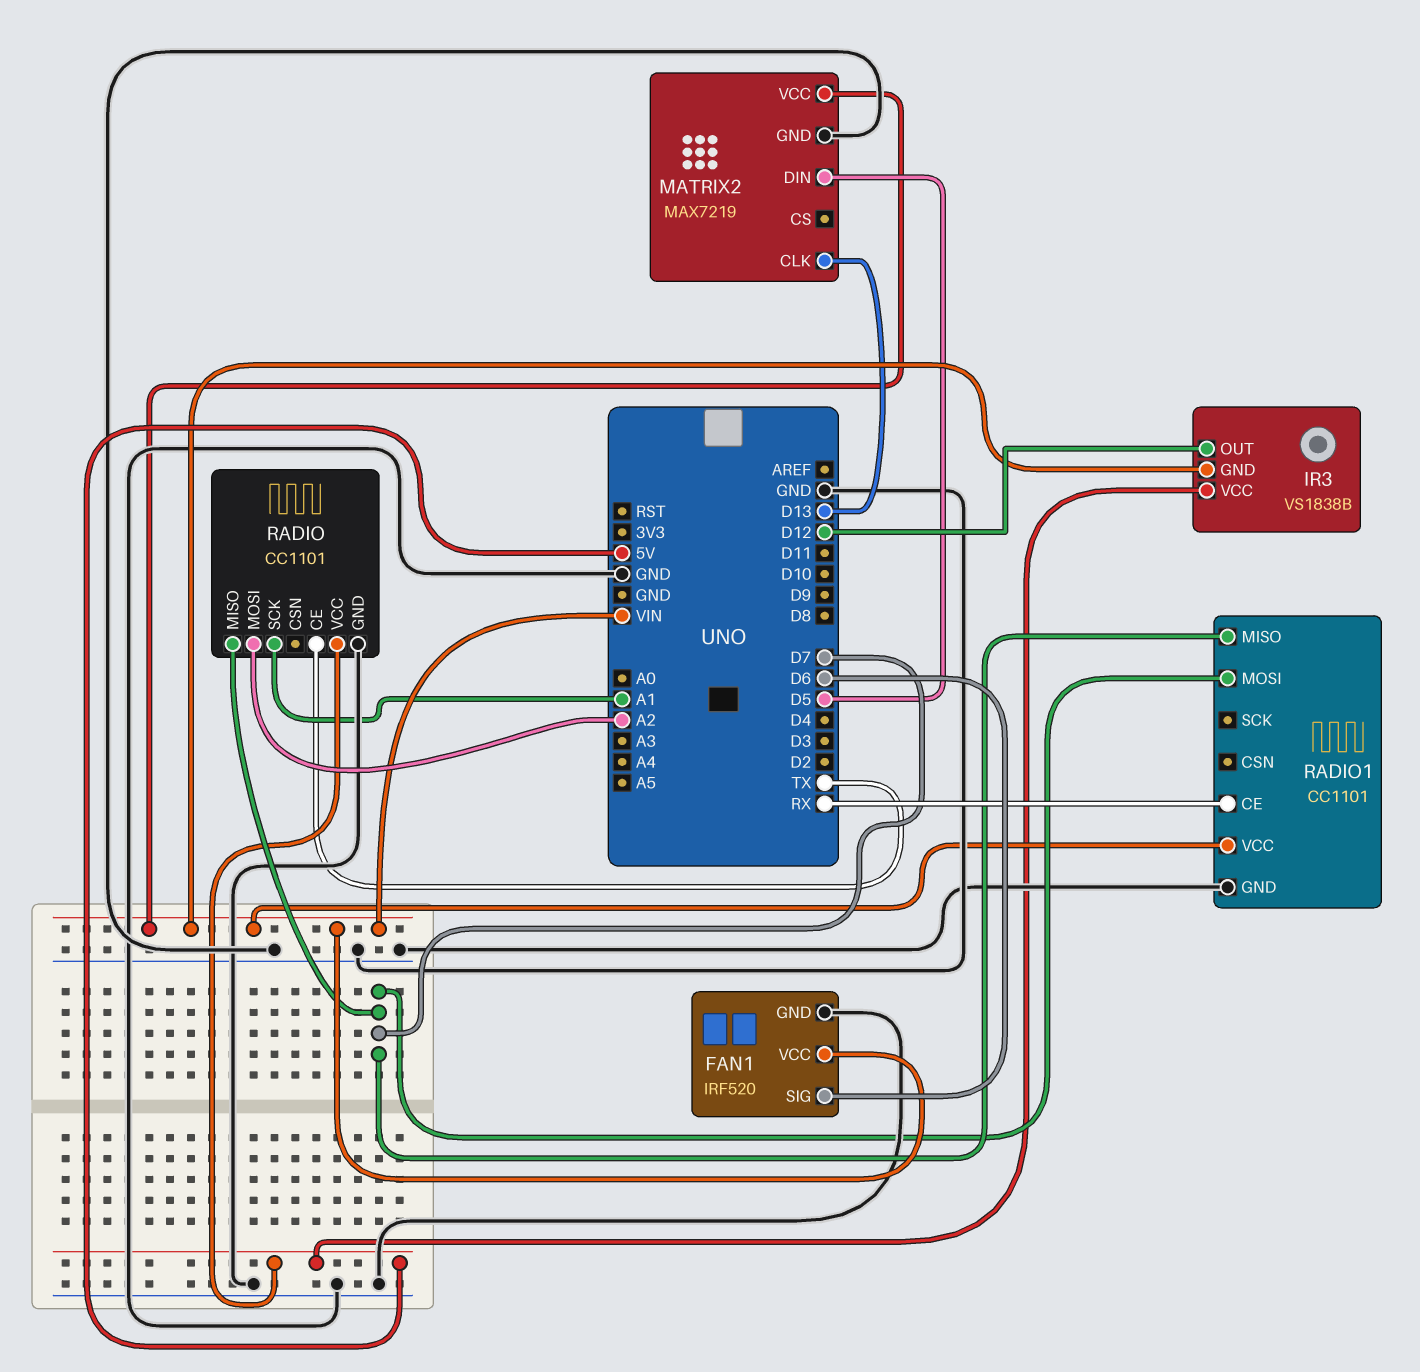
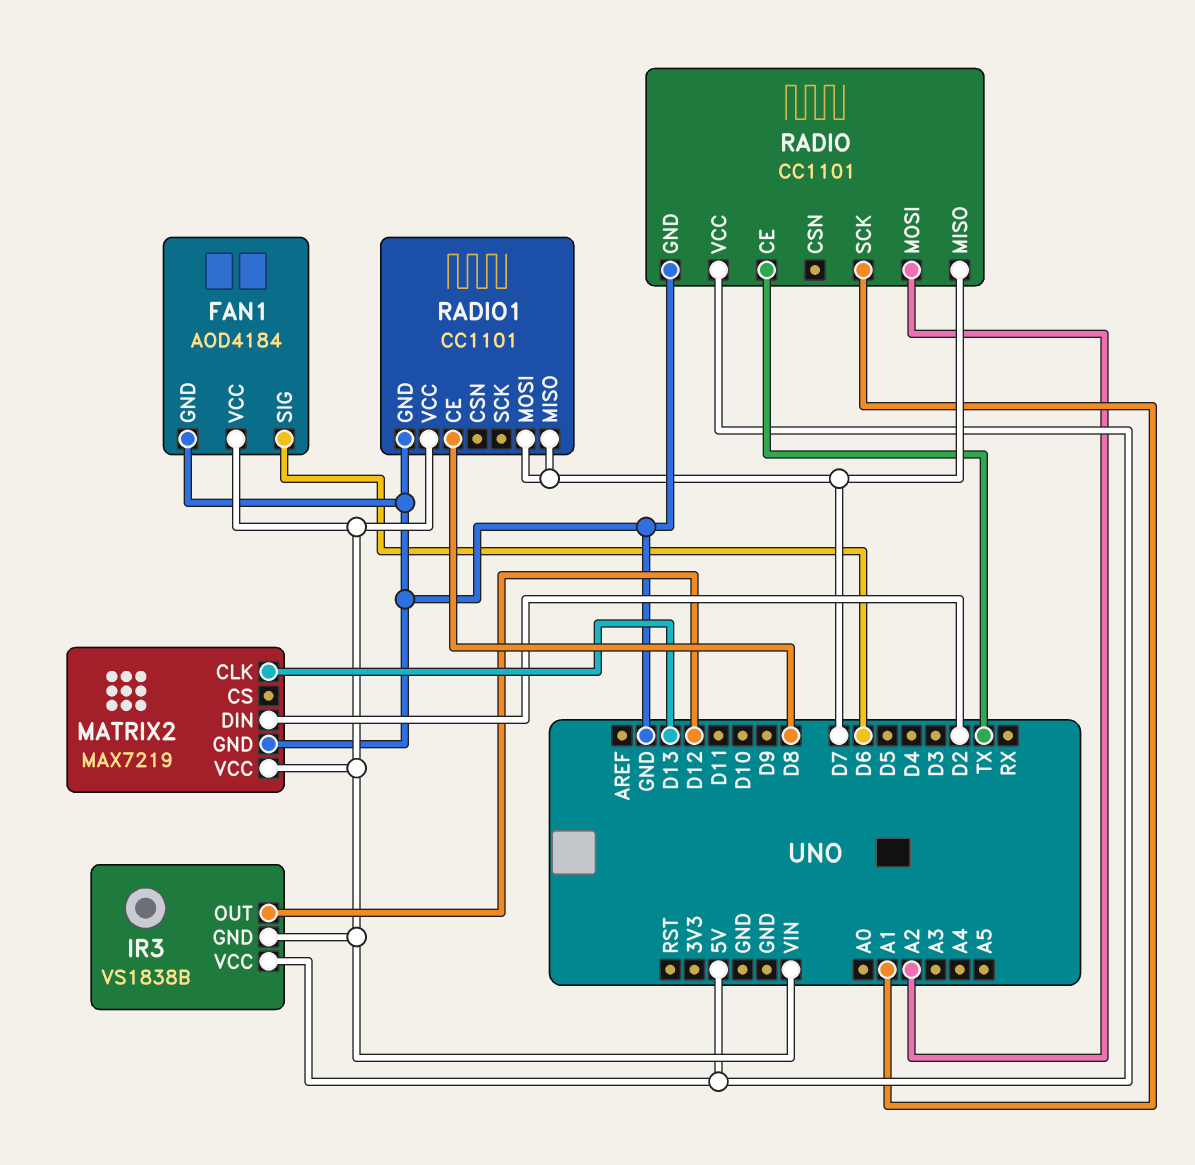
FAN1: IRF520 -> AOD4184
MATRIX2 pin DIN: D5 -> D2
RADIO1 pin CE: RX -> D8

